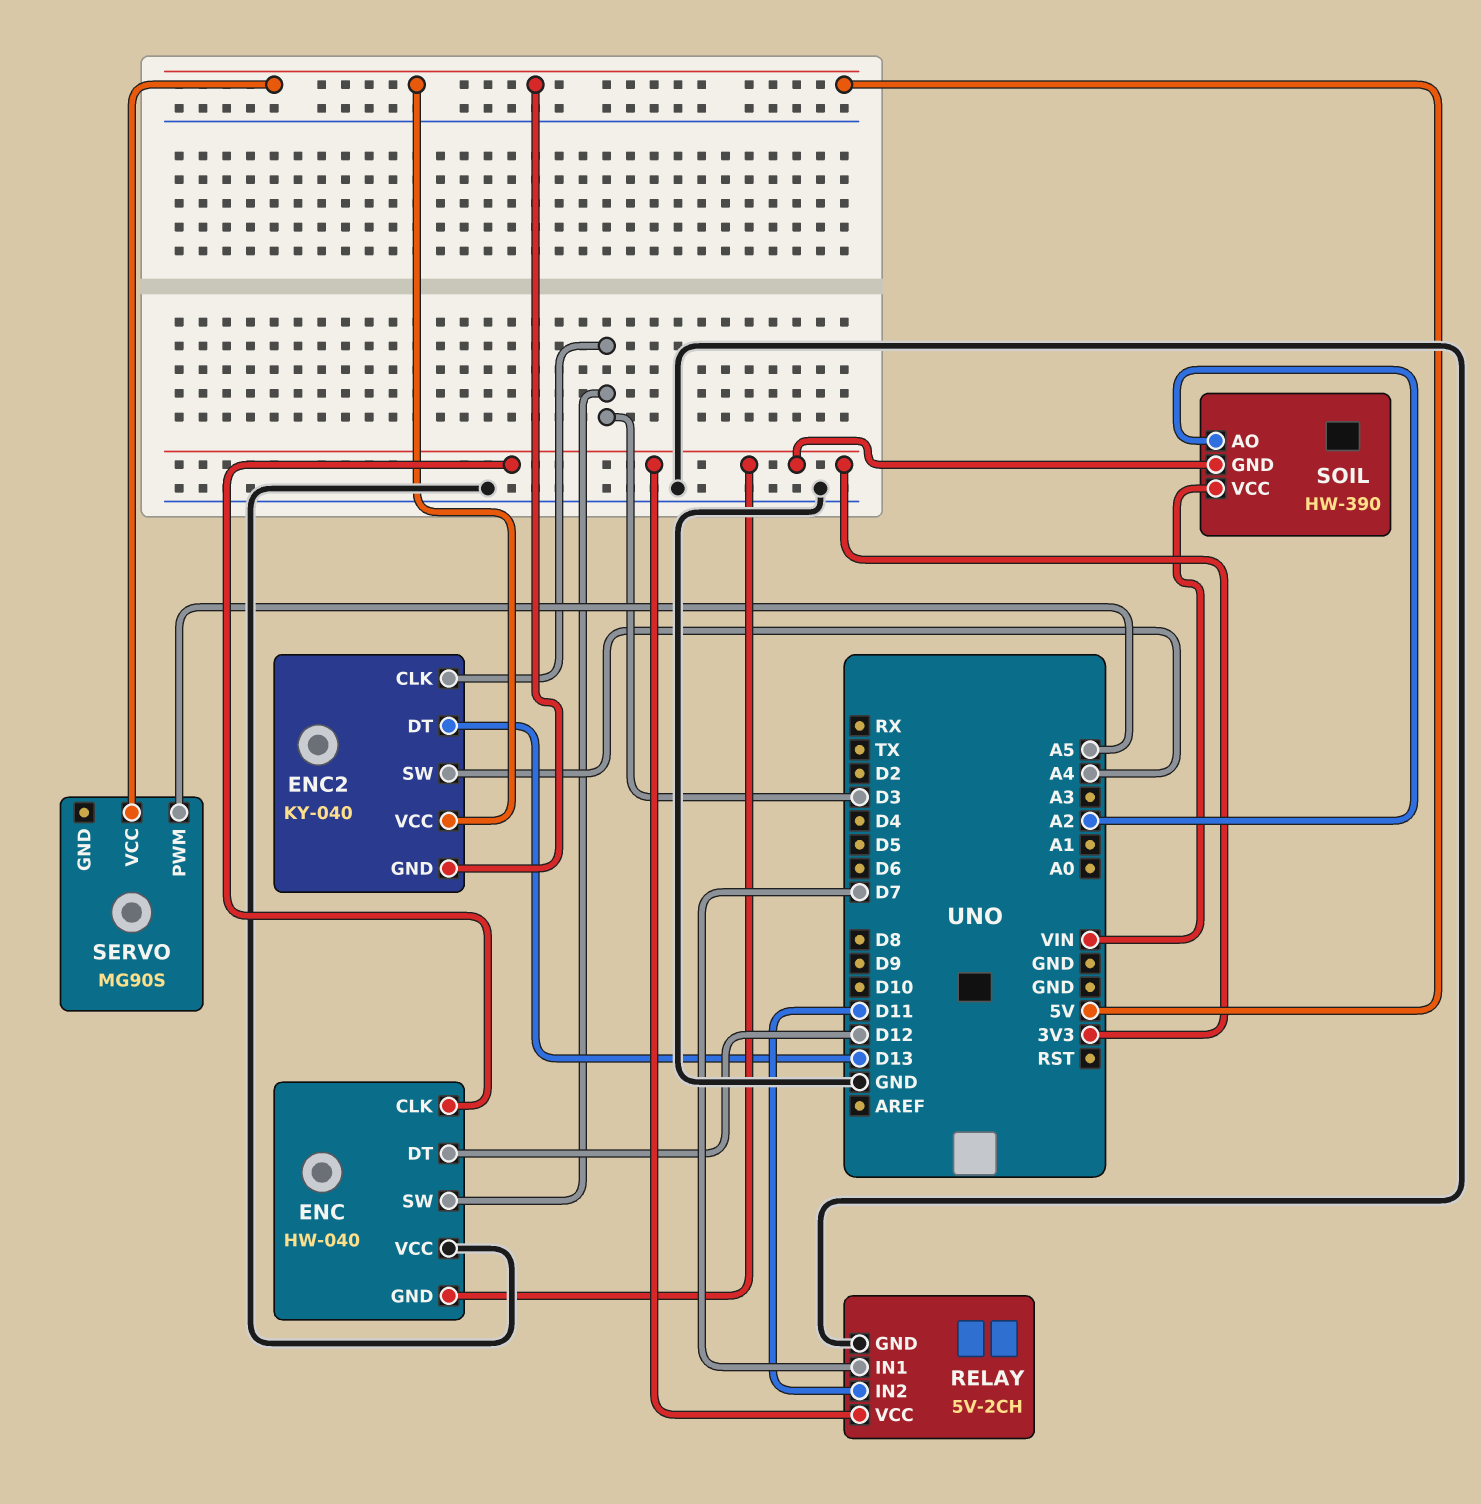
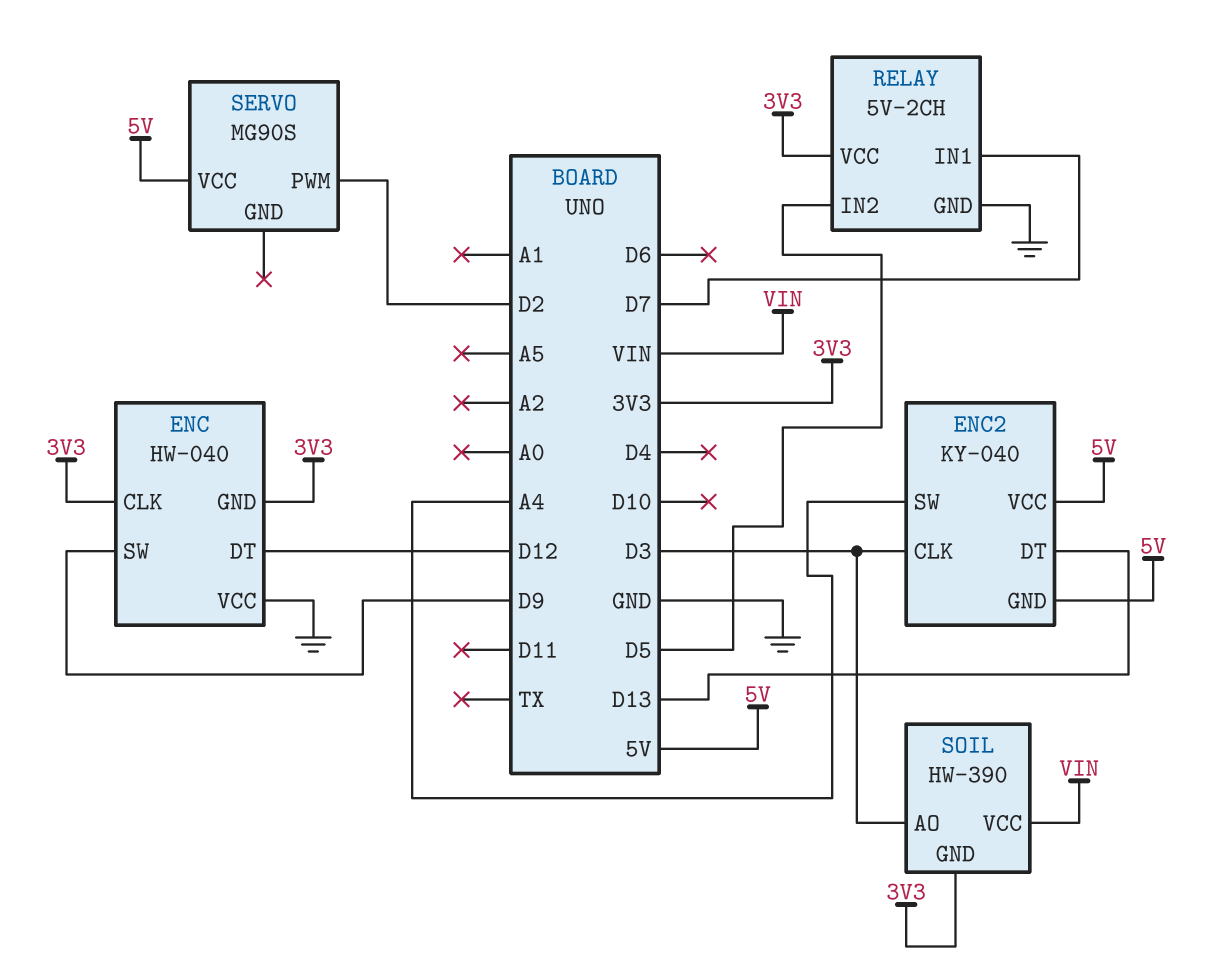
ENC pin SW: D3 -> D9
RELAY pin IN2: D11 -> D5
SERVO pin PWM: A5 -> D2
SOIL pin AO: A2 -> D3

